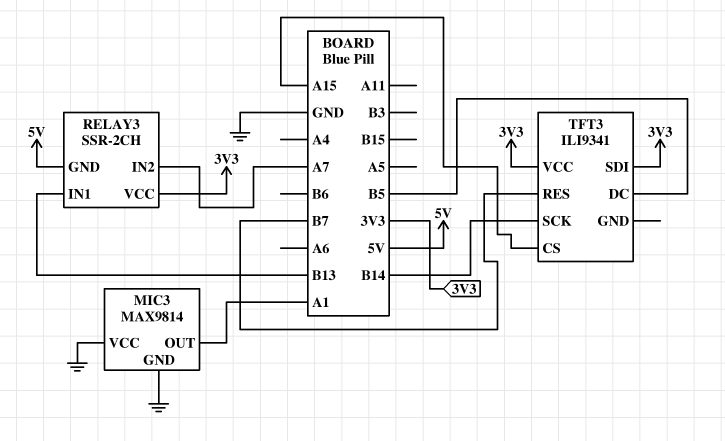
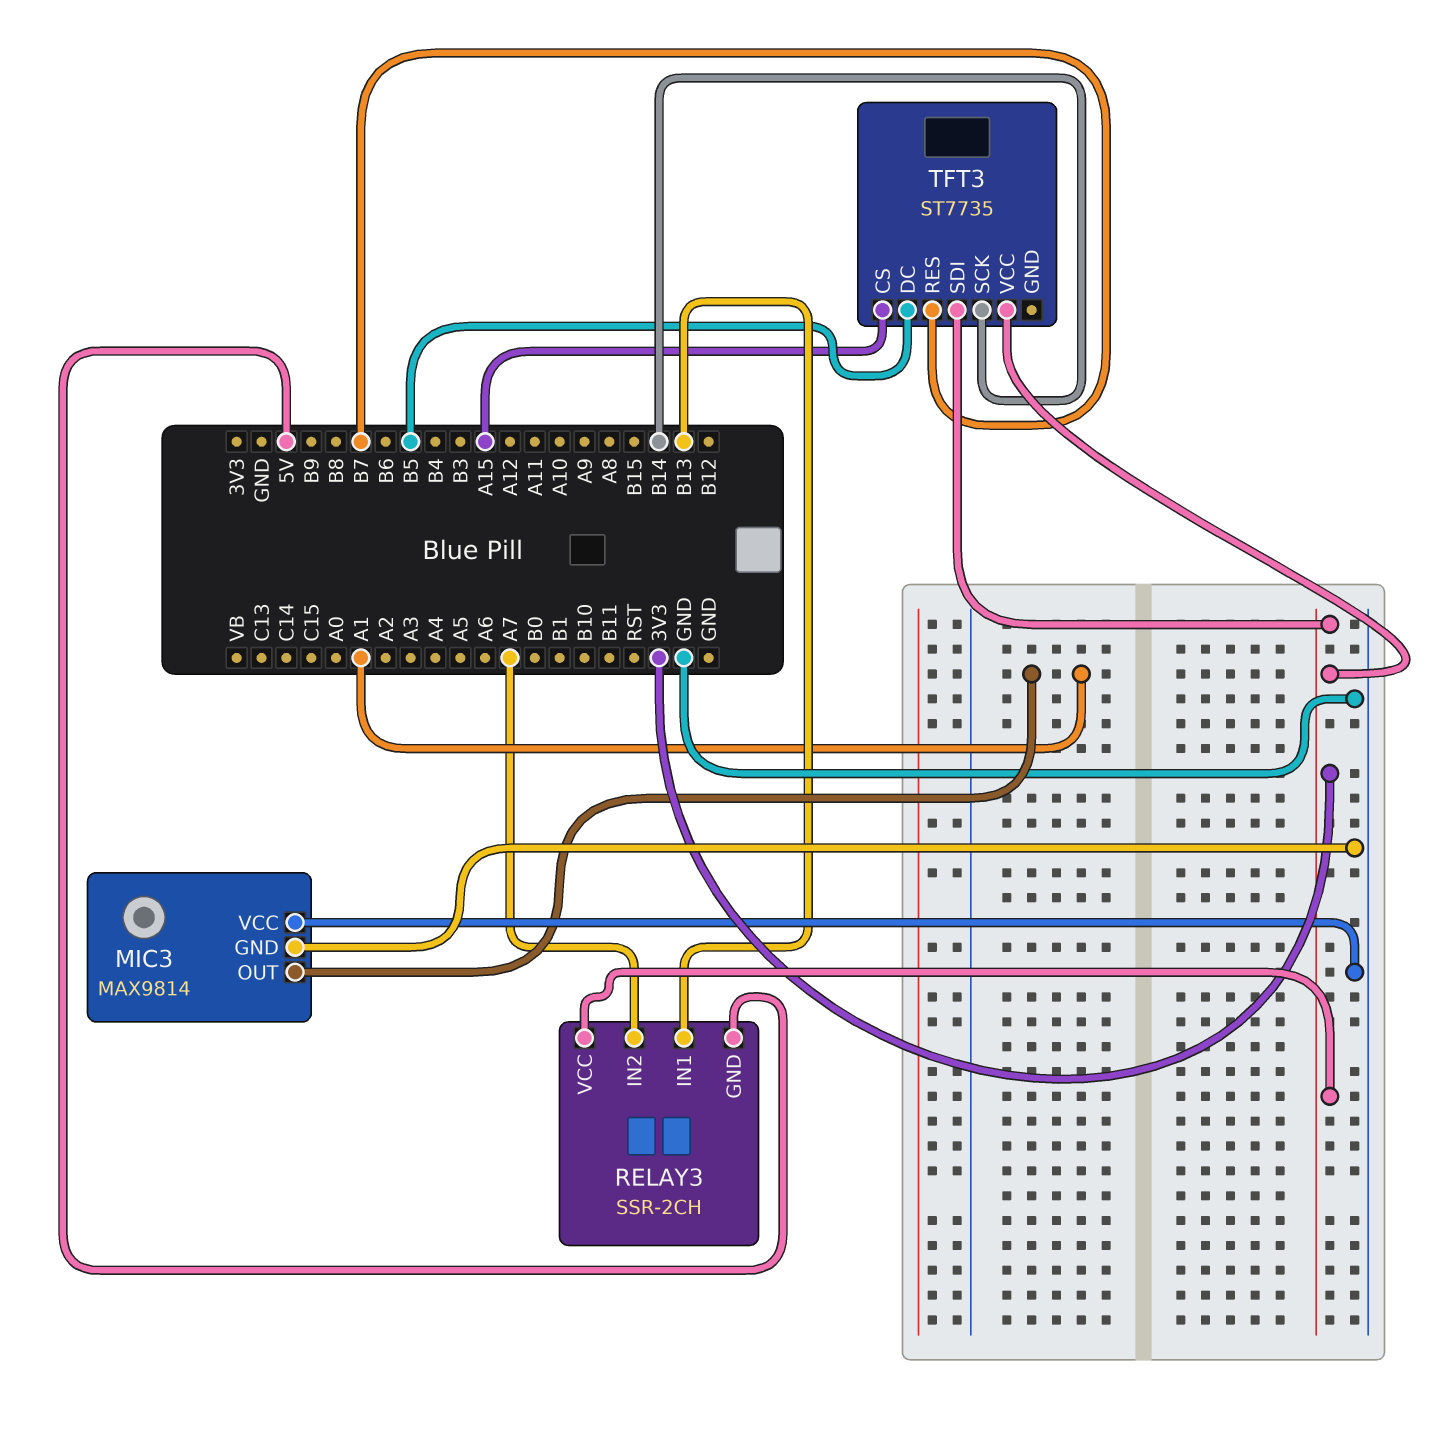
TFT3: ILI9341 -> ST7735

